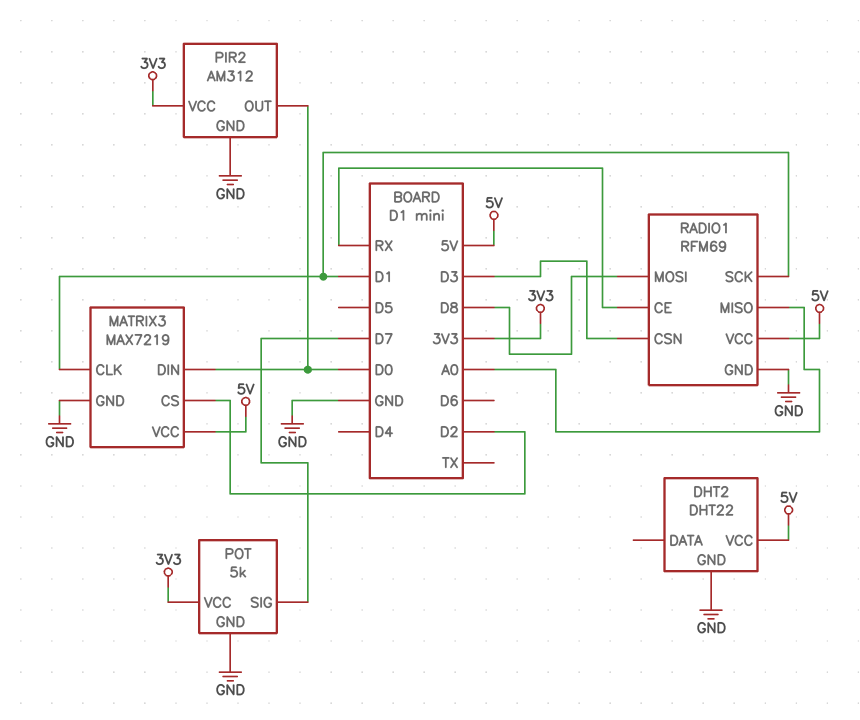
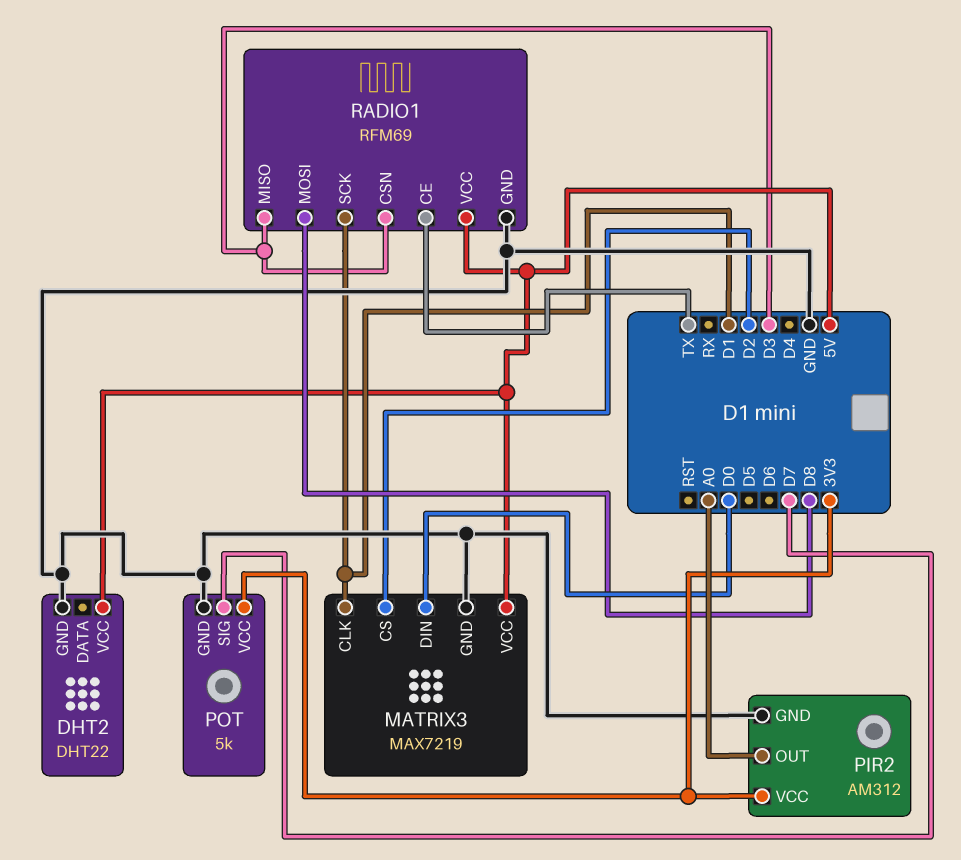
PIR2 pin OUT: D0 -> A0
RADIO1 pin CE: RX -> TX
RADIO1 pin MISO: A0 -> D3

